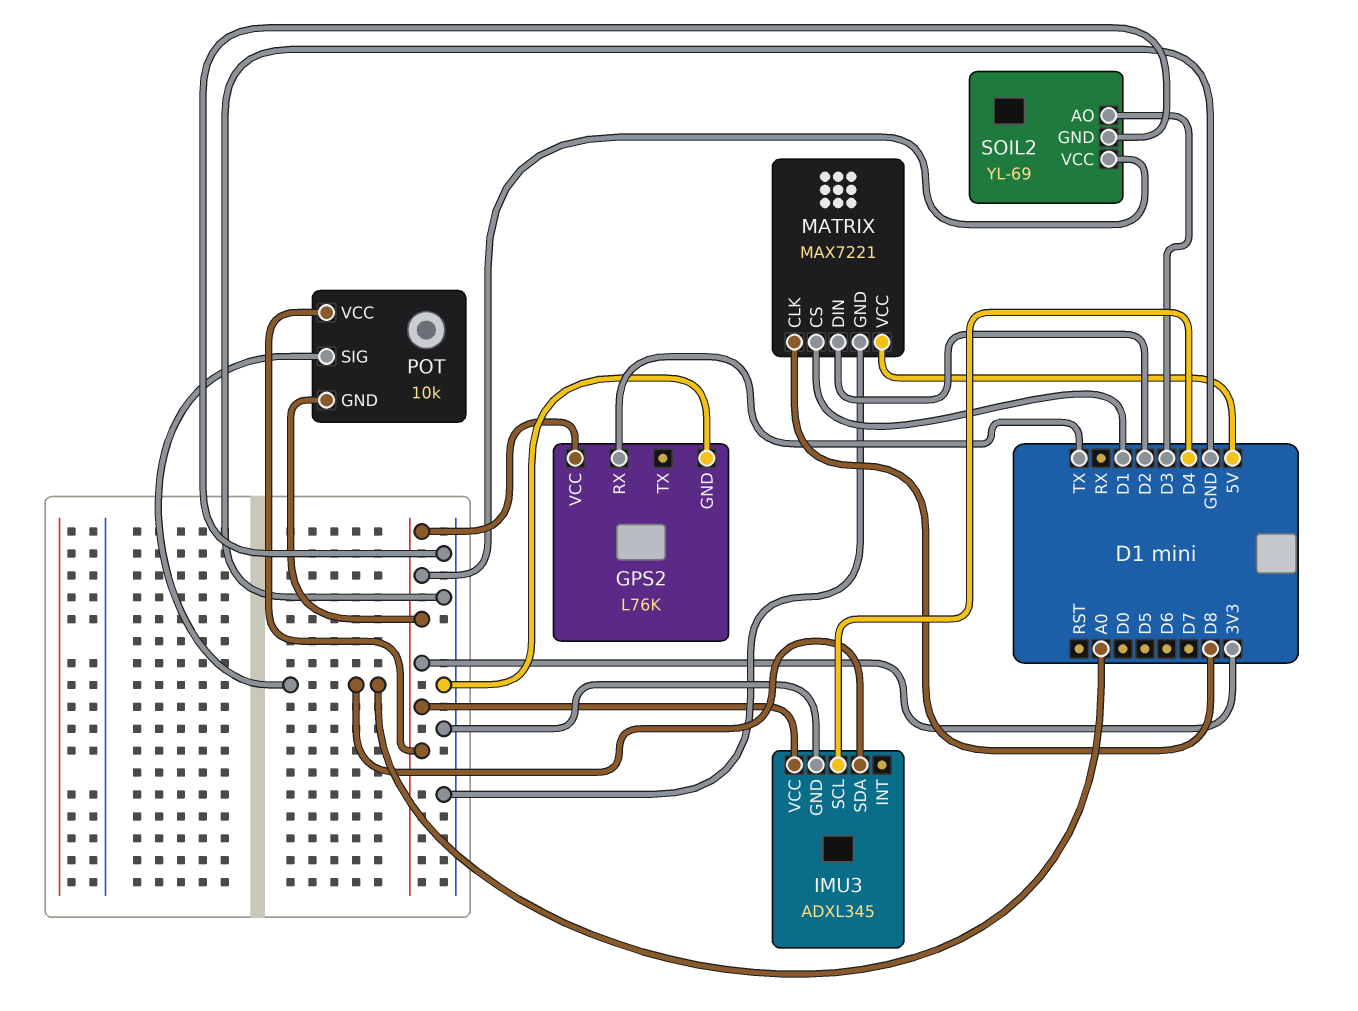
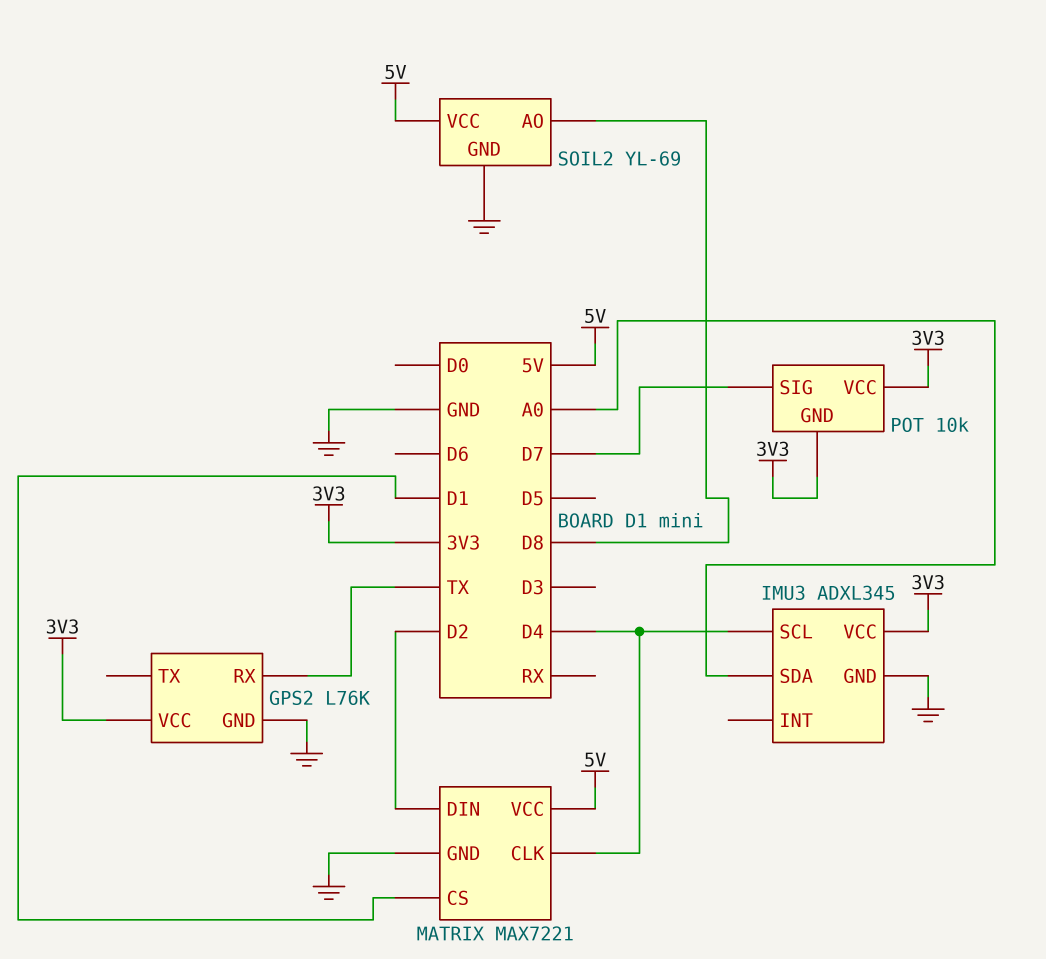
MATRIX pin CLK: D8 -> D4
POT pin SIG: A0 -> D7
SOIL2 pin AO: D3 -> D8
SOIL2 pin VCC: 3V3 -> 5V

